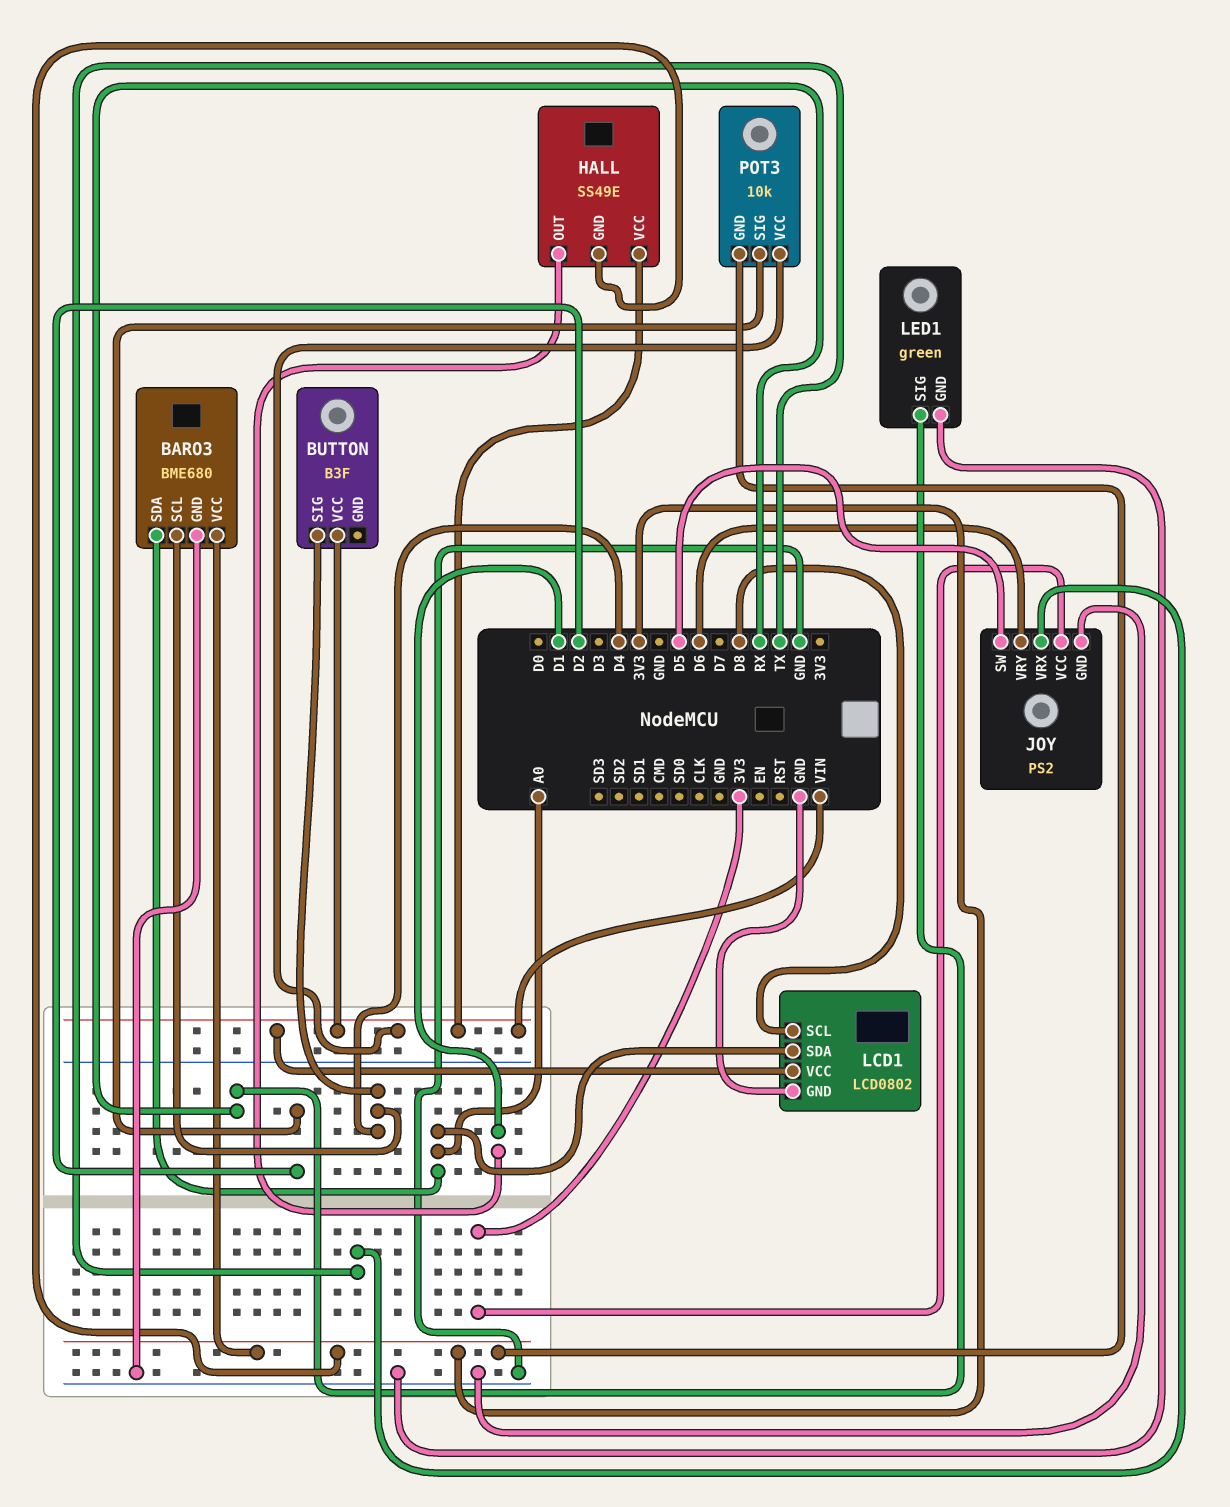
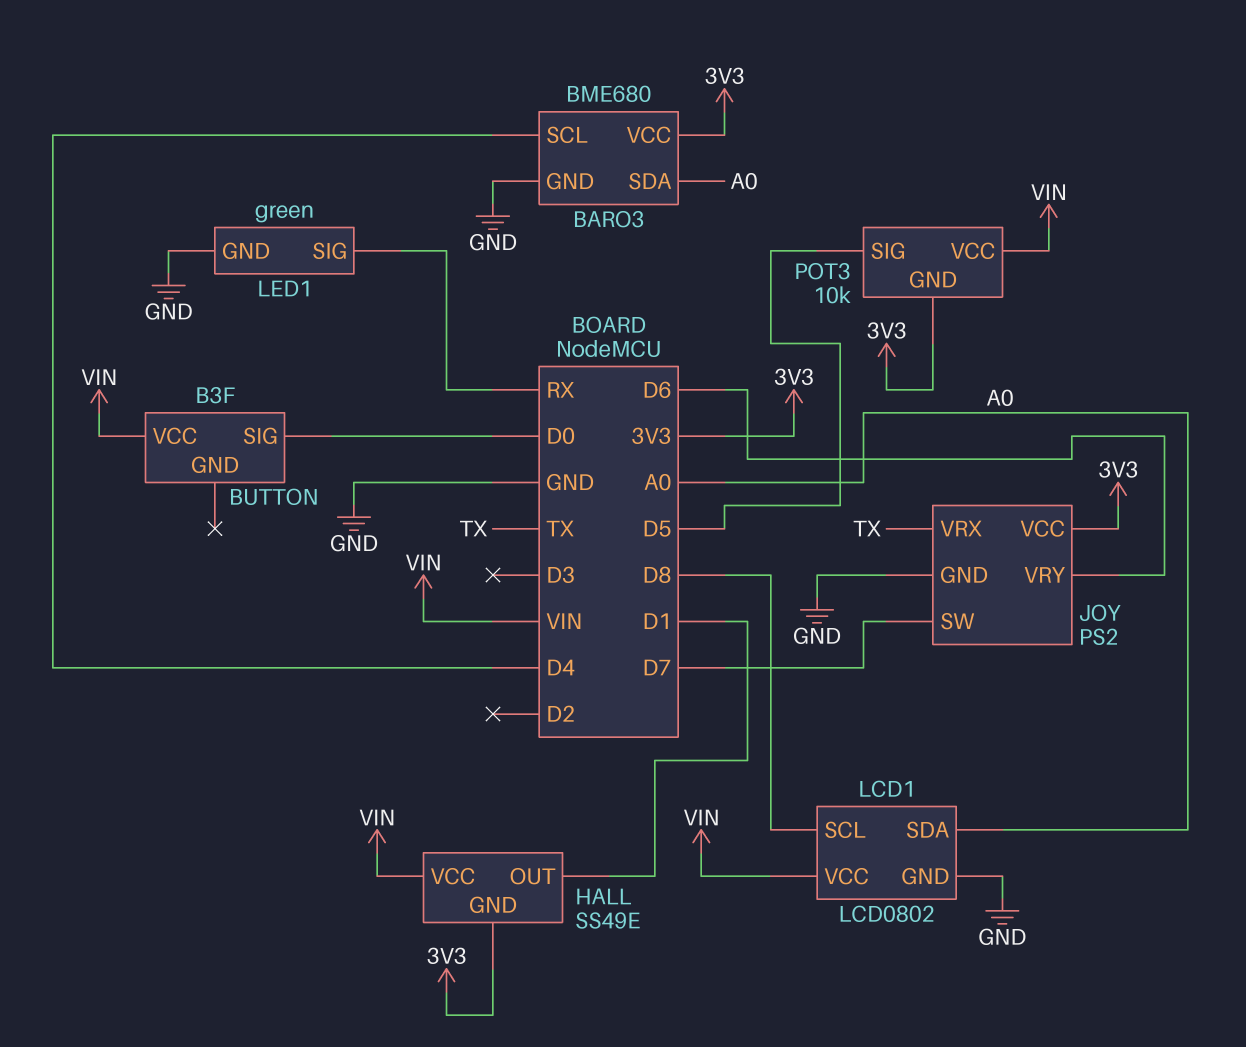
BUTTON pin SIG: D4 -> D0
JOY pin SW: D5 -> D7
POT3 pin SIG: D2 -> D5

